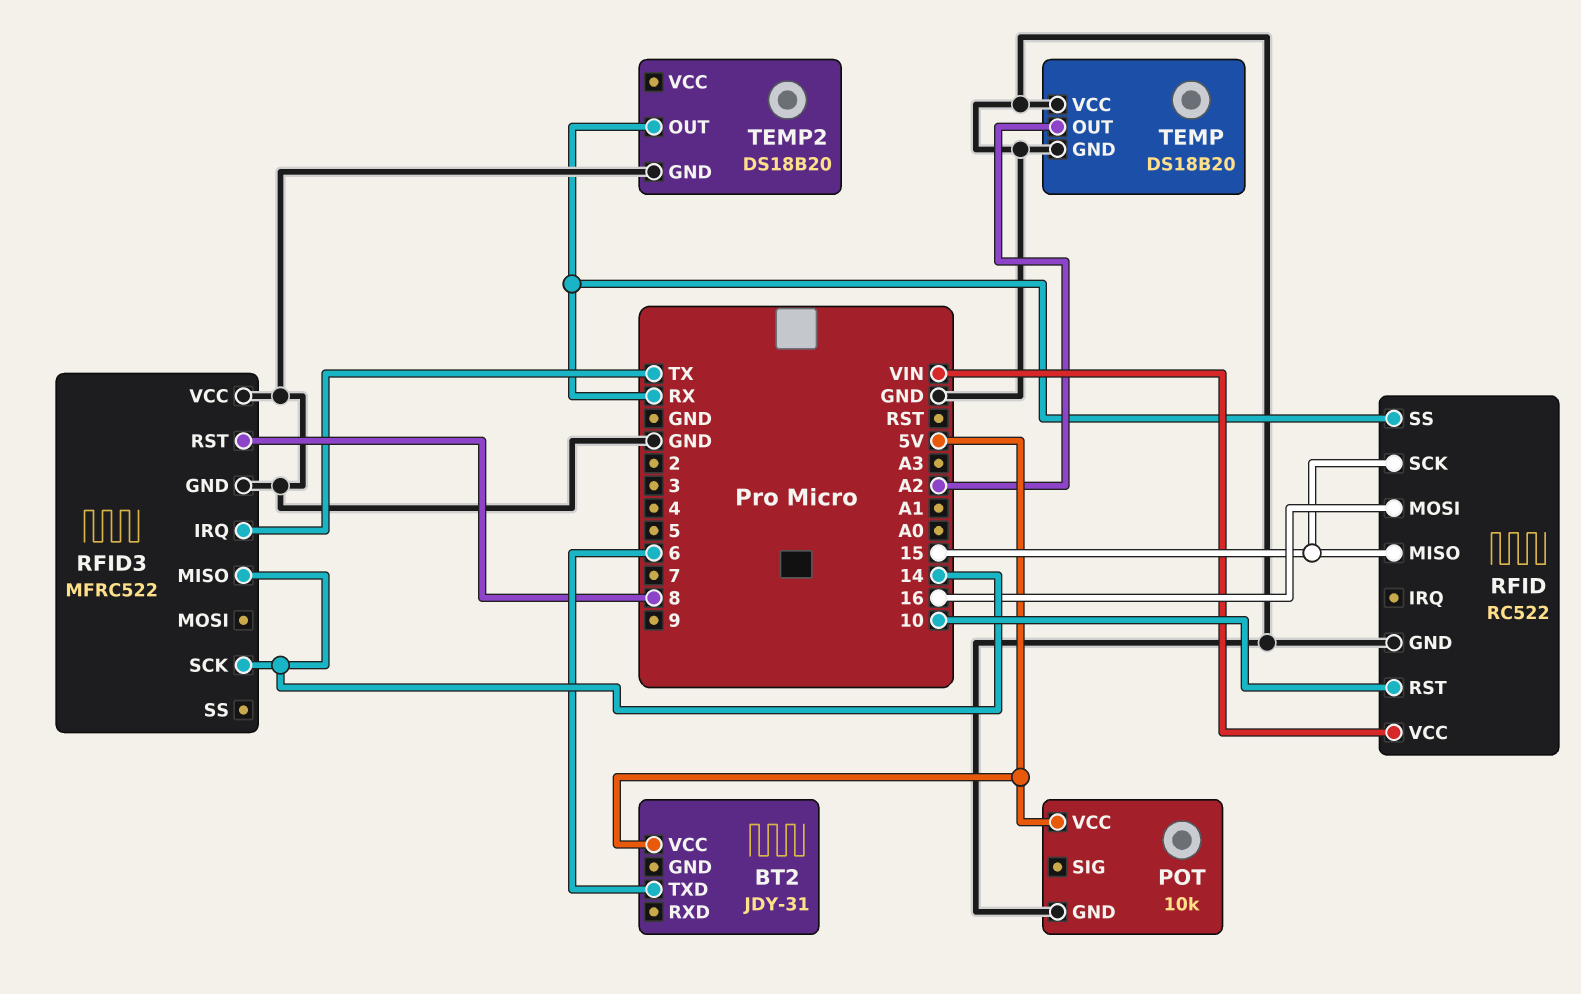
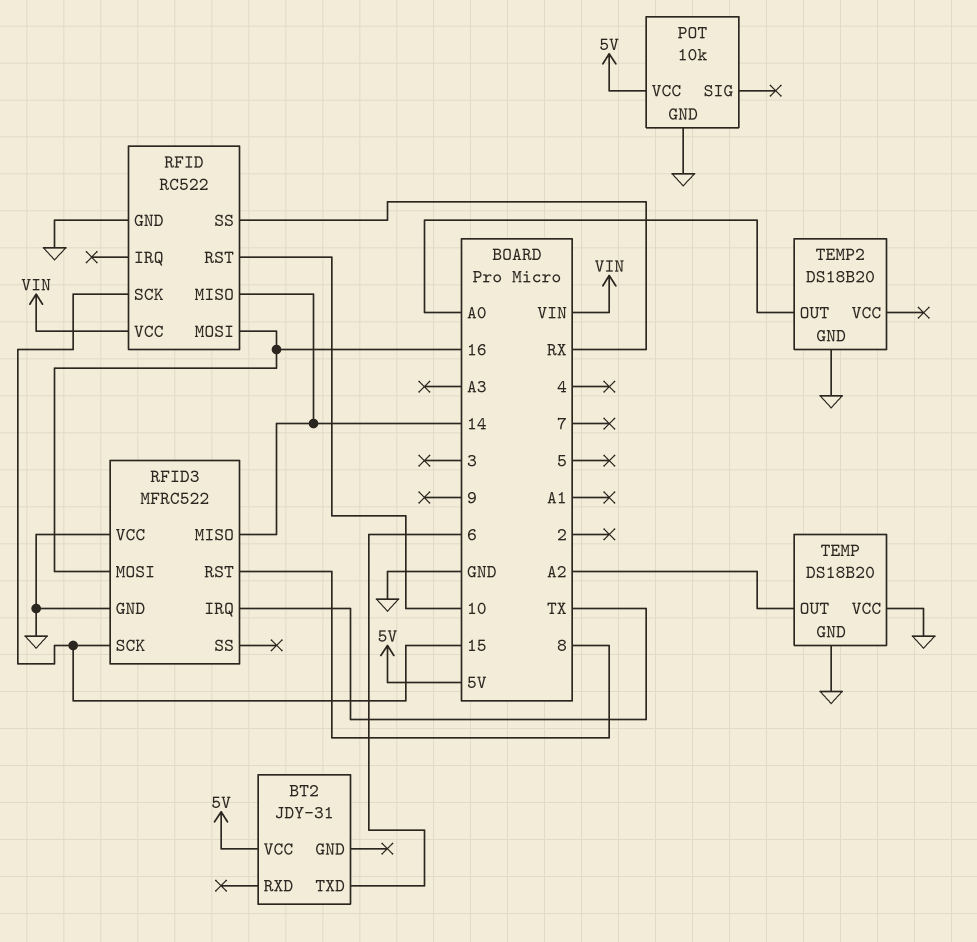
RFID pin MISO: 15 -> 14
RFID3 pin MOSI: none -> 16
RFID3 pin SCK: 14 -> 15
TEMP2 pin OUT: RX -> A0

